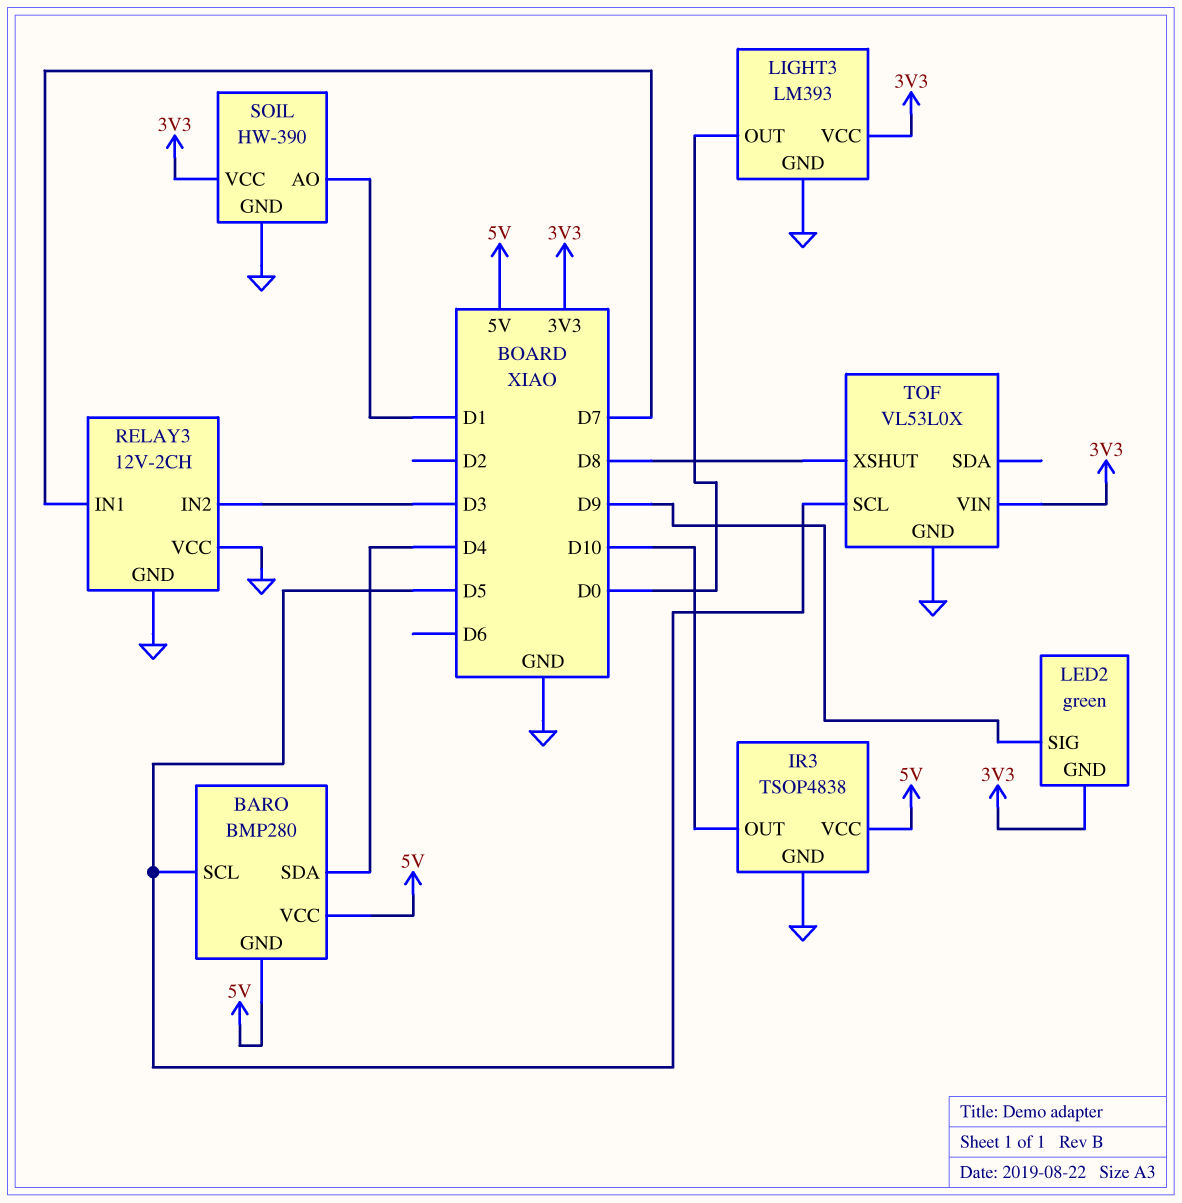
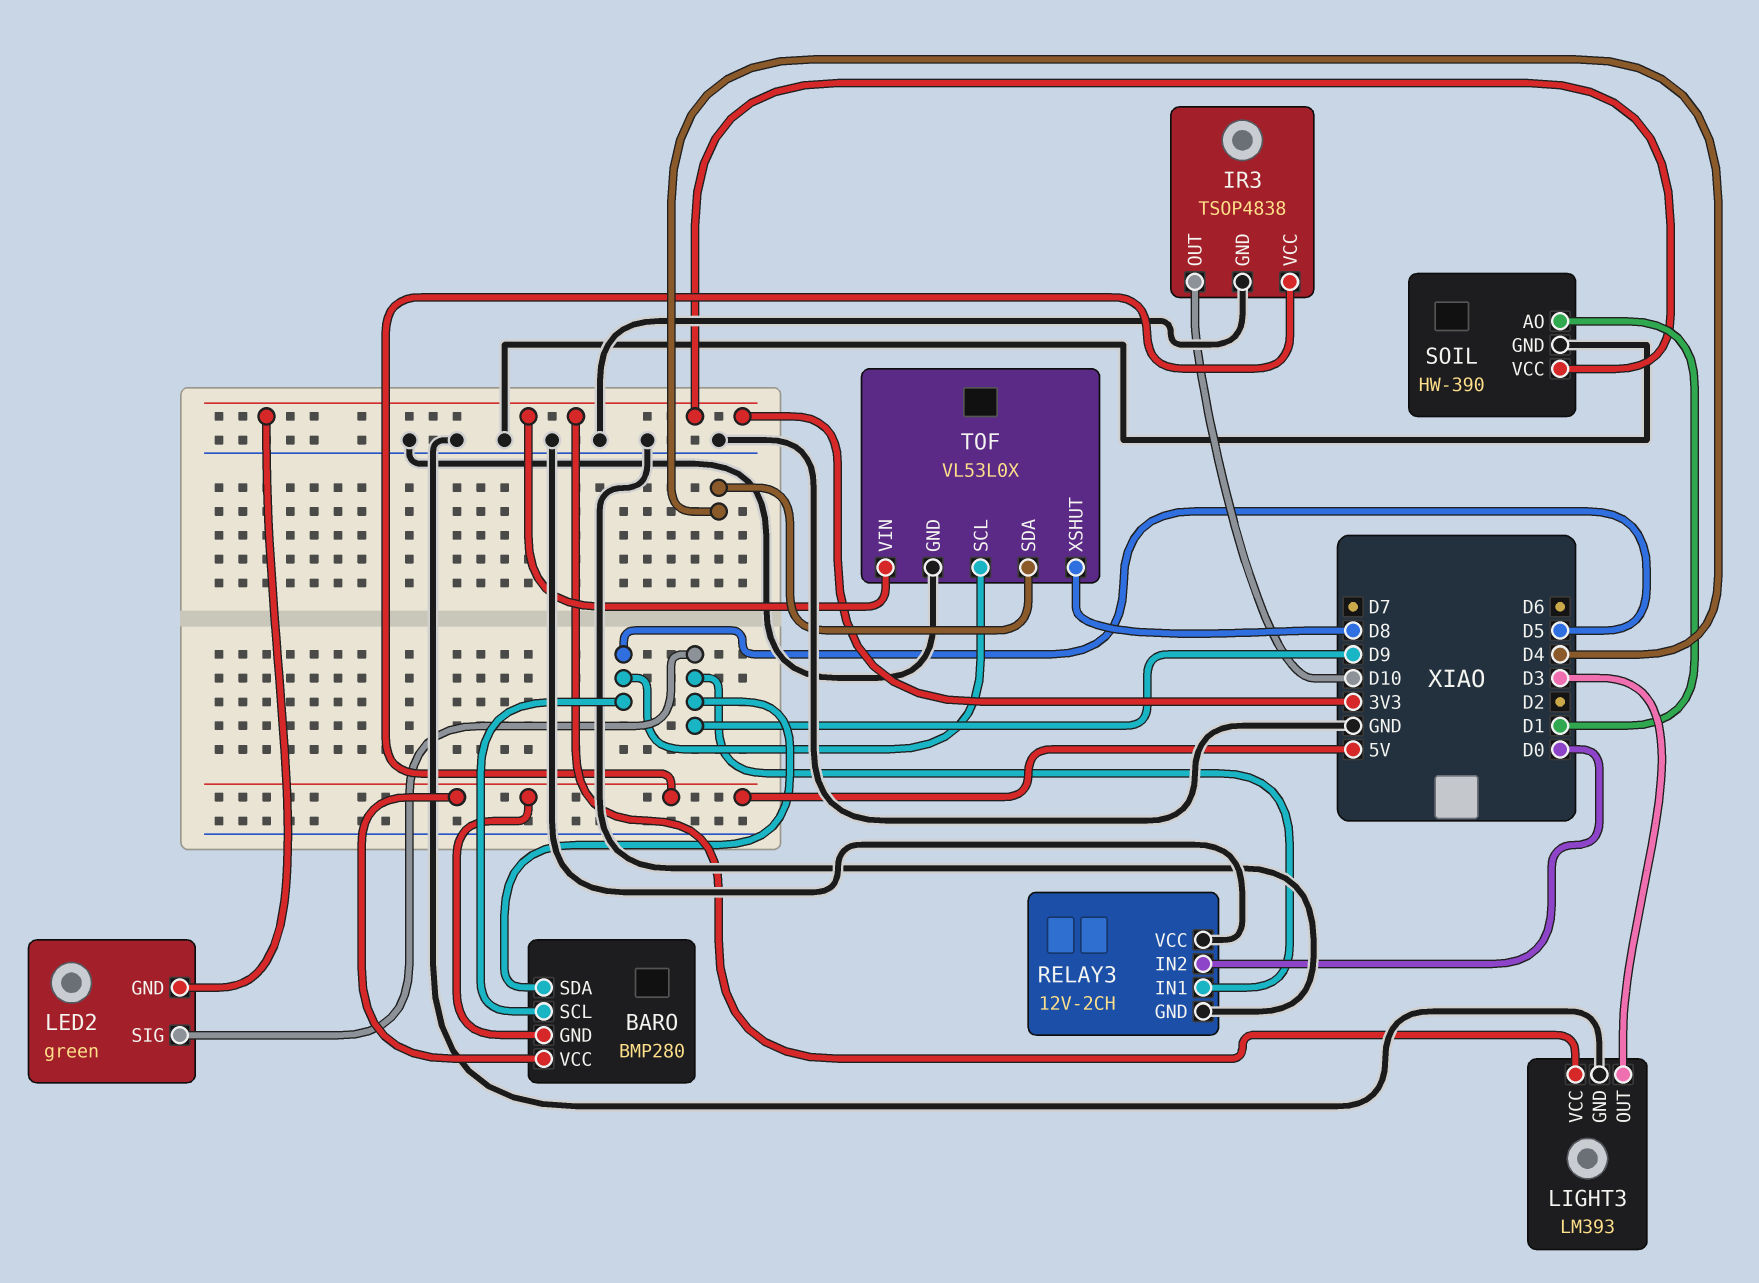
BARO pin SDA: D4 -> D9
LIGHT3 pin OUT: D0 -> D3
RELAY3 pin IN1: D7 -> D9
RELAY3 pin IN2: D3 -> D0
TOF pin SDA: none -> D4

